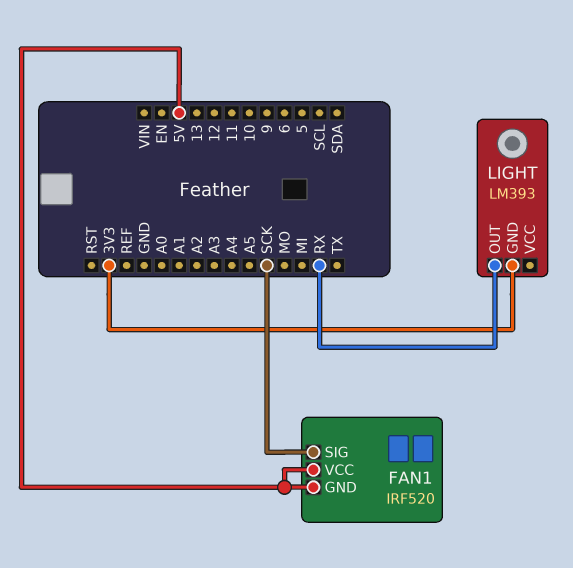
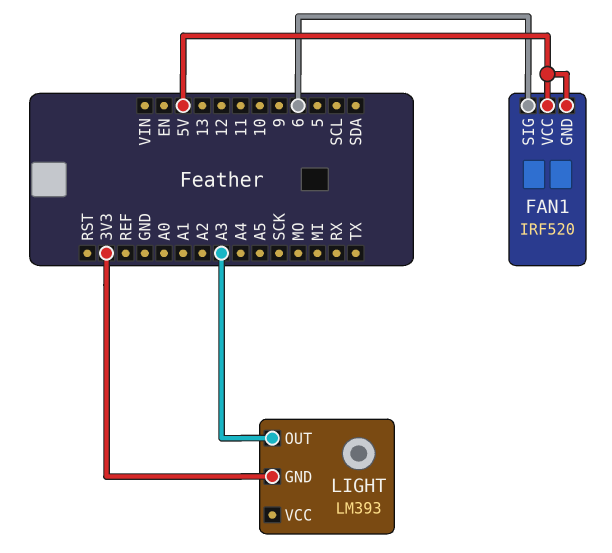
FAN1 pin SIG: SCK -> 6
LIGHT pin OUT: RX -> A3

